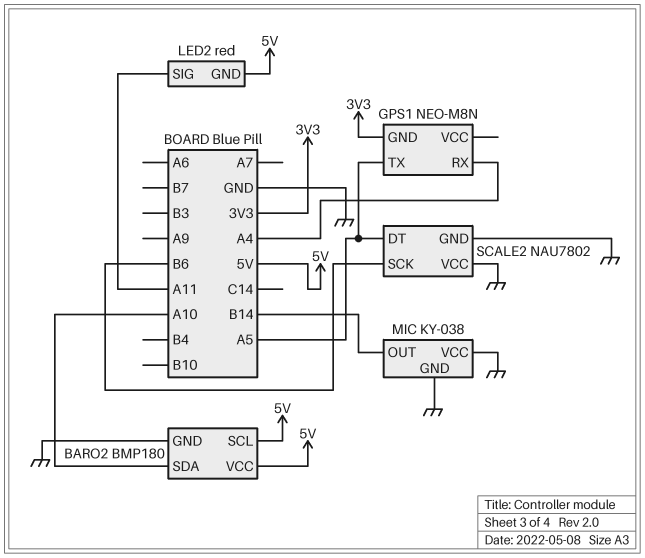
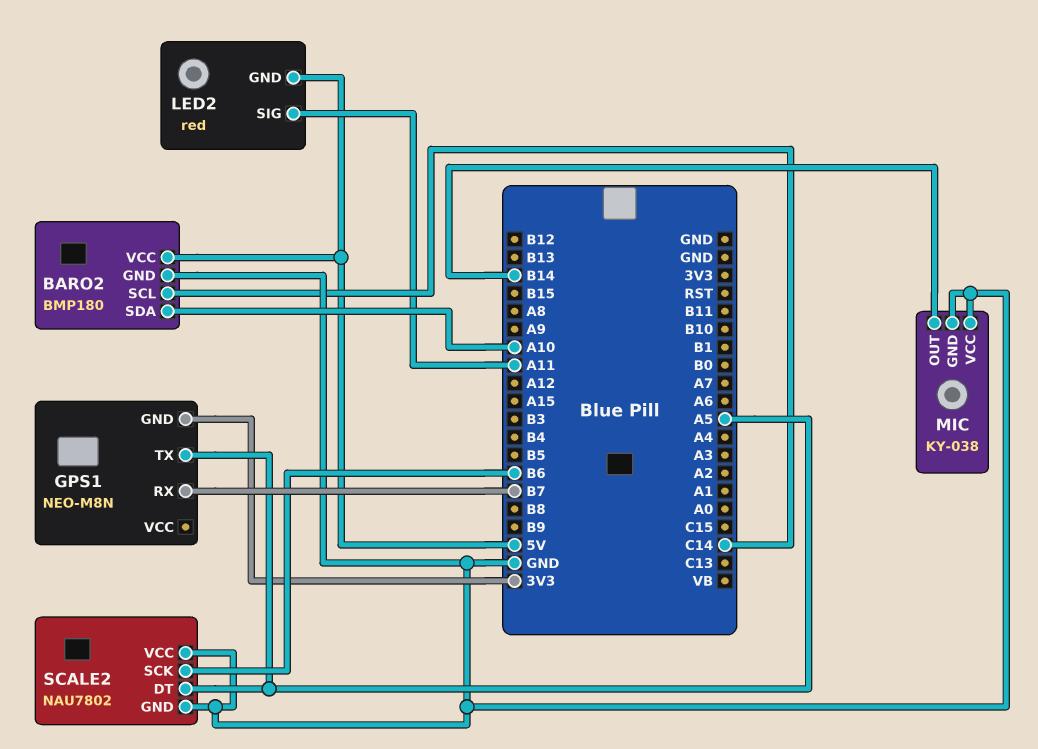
BARO2 pin SCL: 5V -> C14
GPS1 pin RX: A4 -> B7

